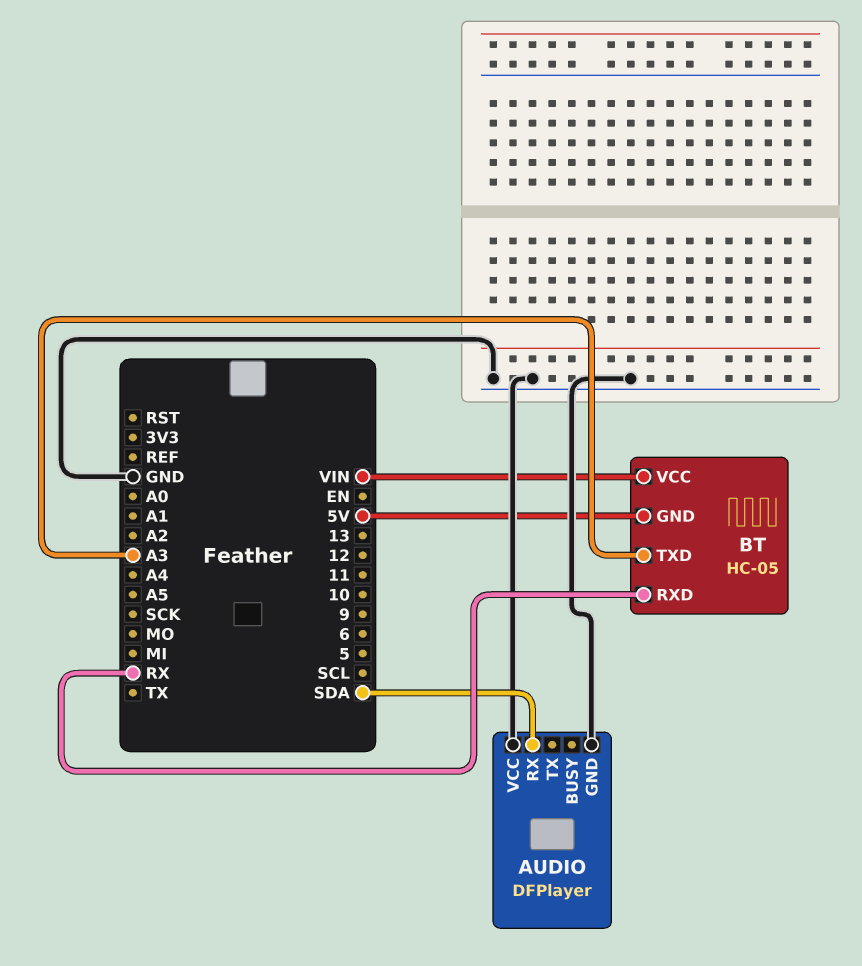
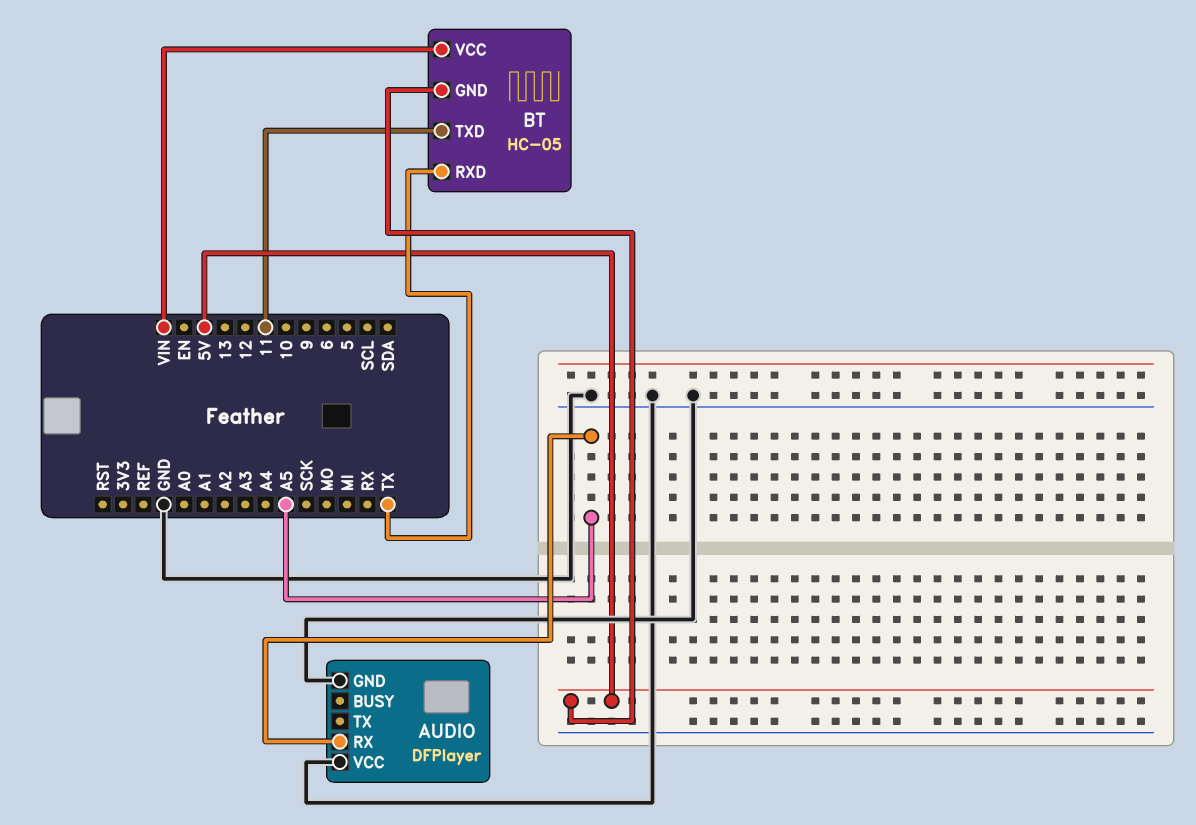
AUDIO pin RX: SDA -> A5
BT pin RXD: RX -> TX
BT pin TXD: A3 -> 11

